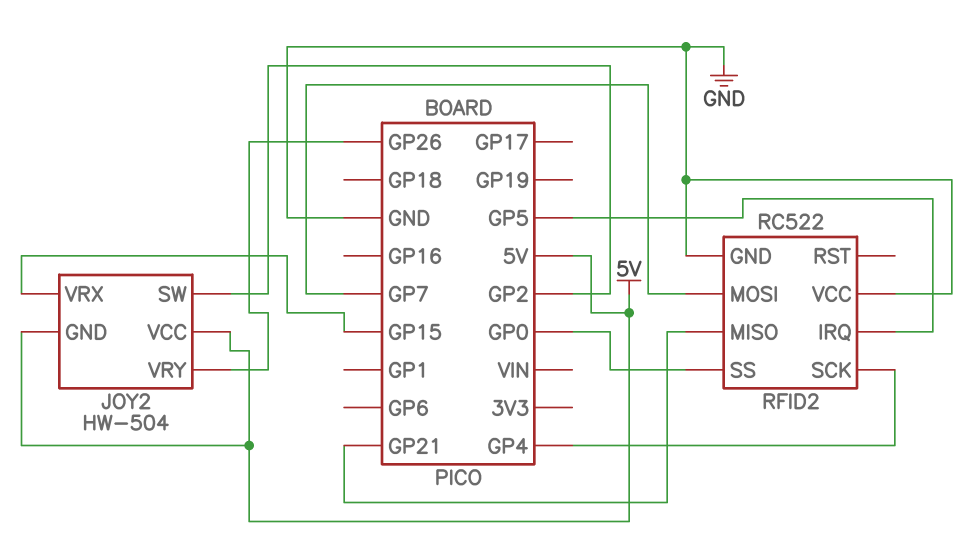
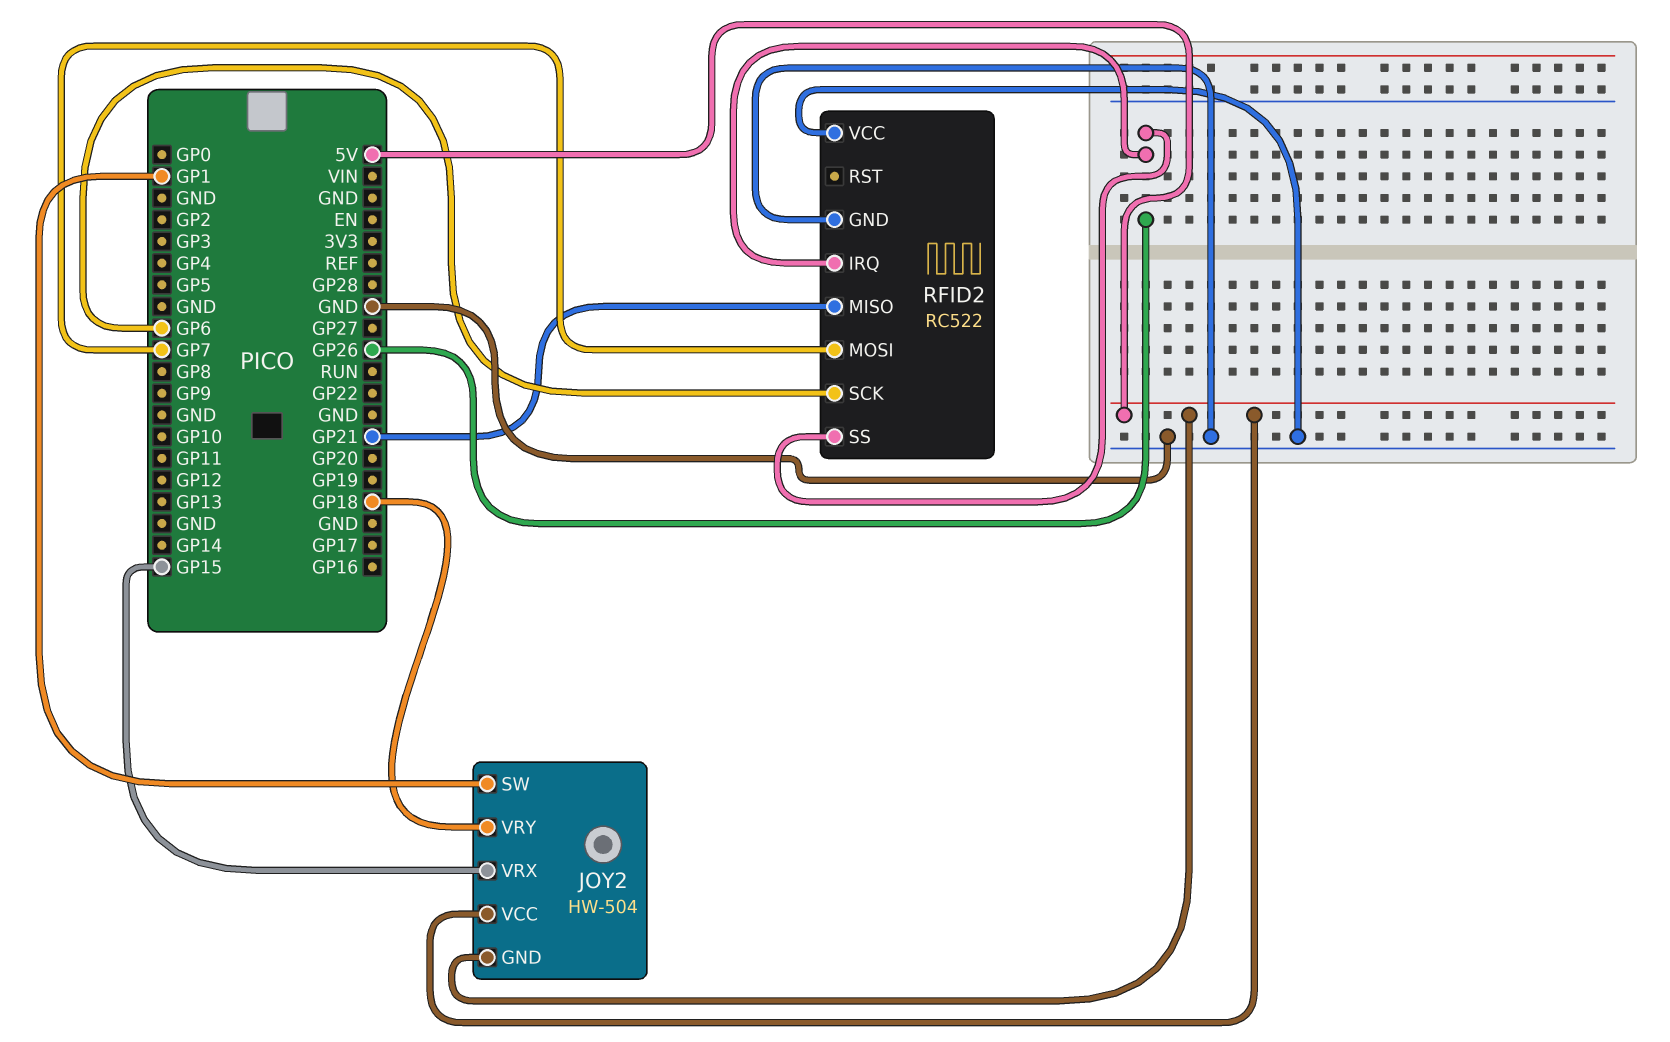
JOY2 pin SW: GP2 -> GP1
JOY2 pin VRY: GP26 -> GP18
RFID2 pin IRQ: GP5 -> GP26
RFID2 pin SCK: GP4 -> GP6
RFID2 pin SS: GP0 -> GP26

